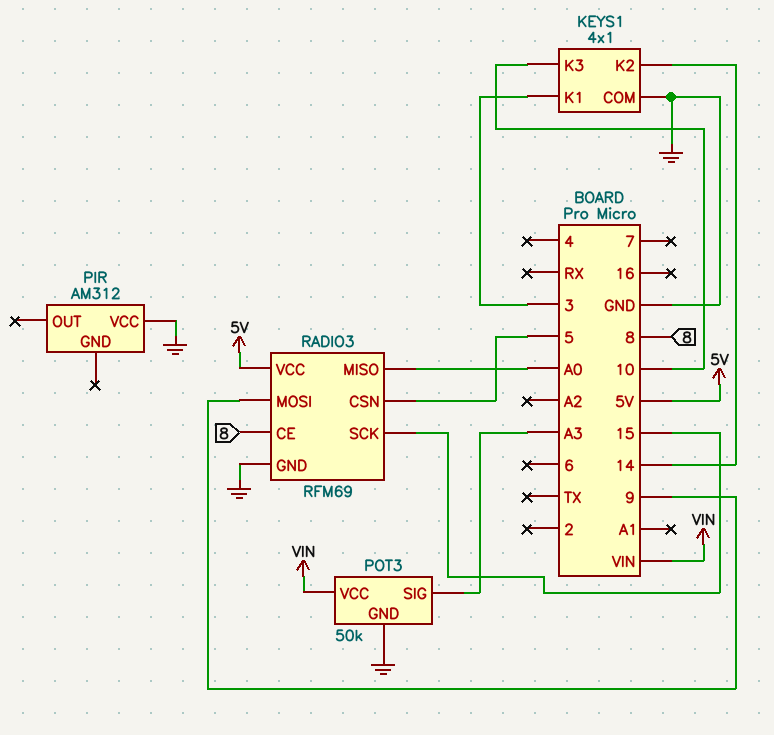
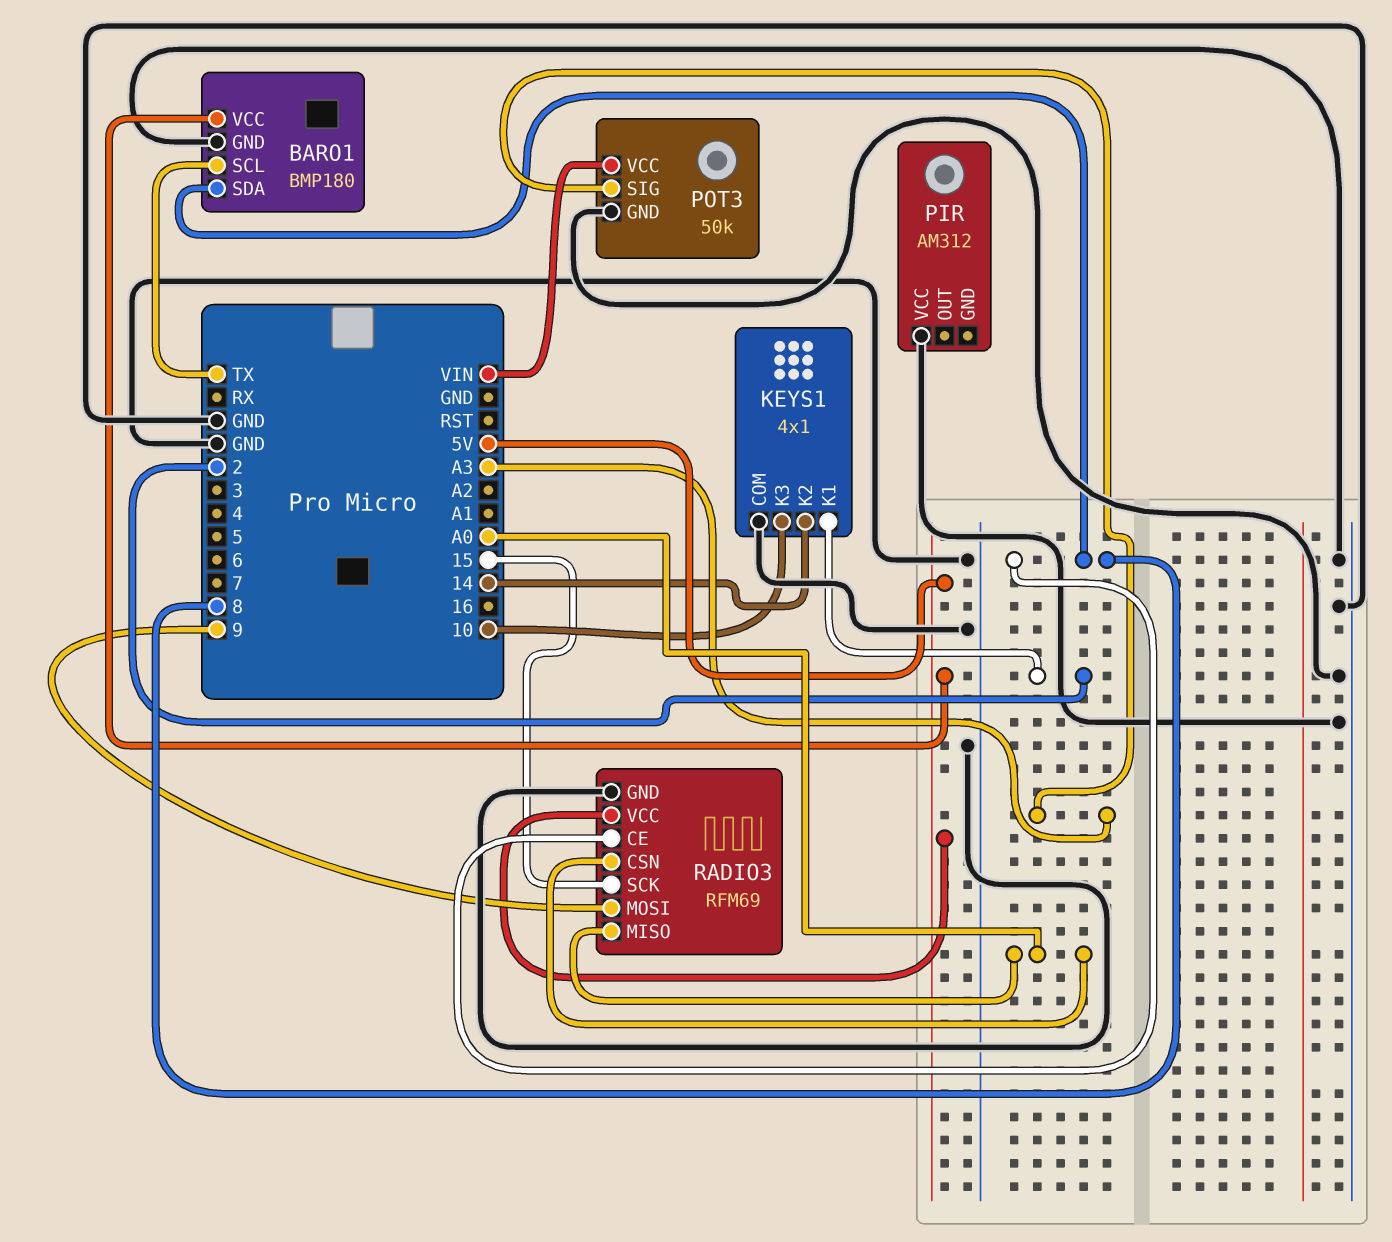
BARO1: none -> BMP180
BARO1 pin GND: none -> GND
BARO1 pin SCL: none -> TX
BARO1 pin SDA: none -> 8
BARO1 pin VCC: none -> 5V
KEYS1 pin K1: 3 -> 2
RADIO3 pin CSN: 5 -> A0

